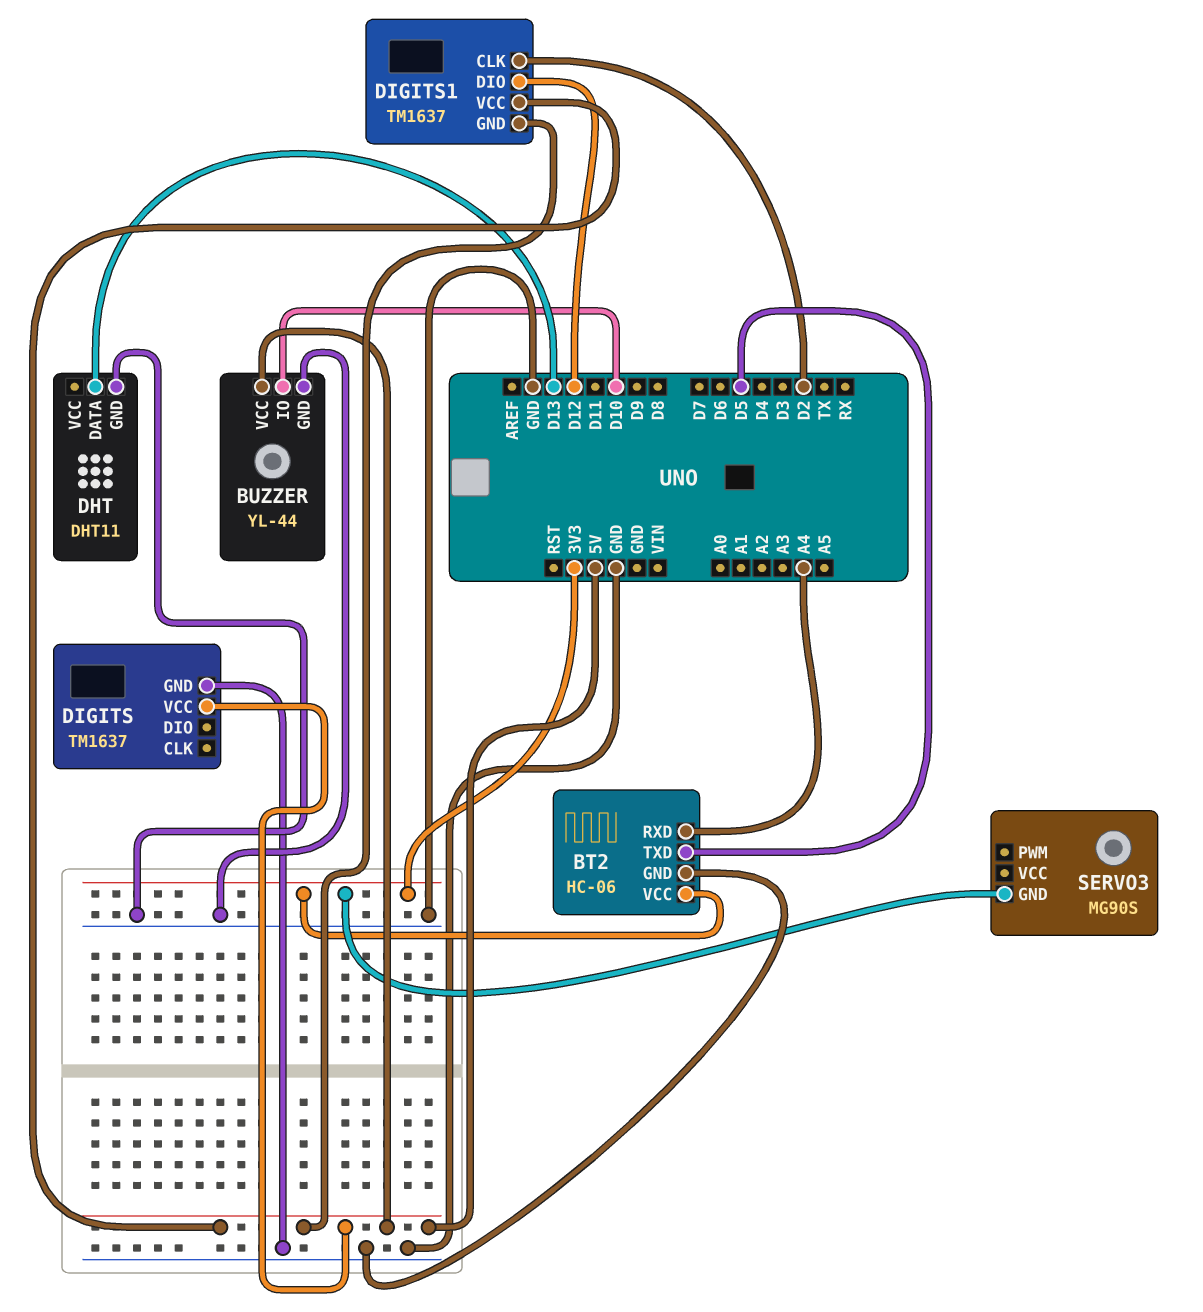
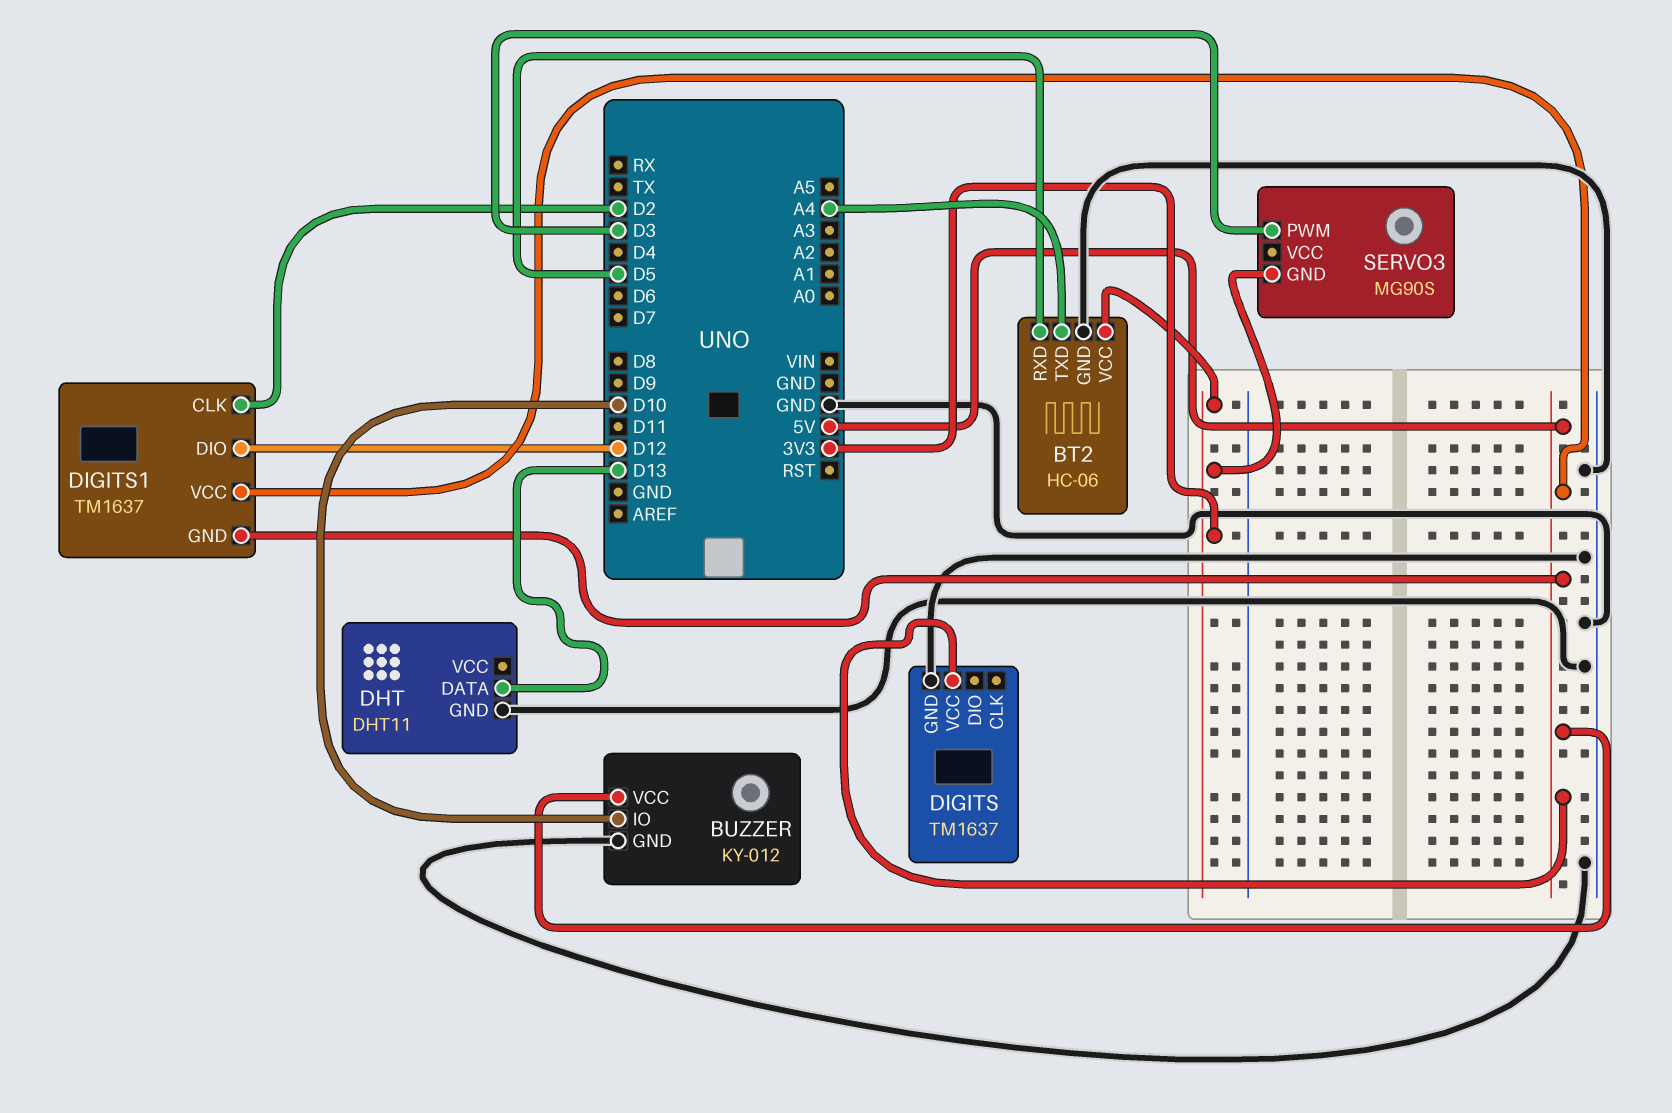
BT2 pin RXD: A4 -> D5
BT2 pin TXD: D5 -> A4
BUZZER: YL-44 -> KY-012
SERVO3 pin PWM: none -> D3

